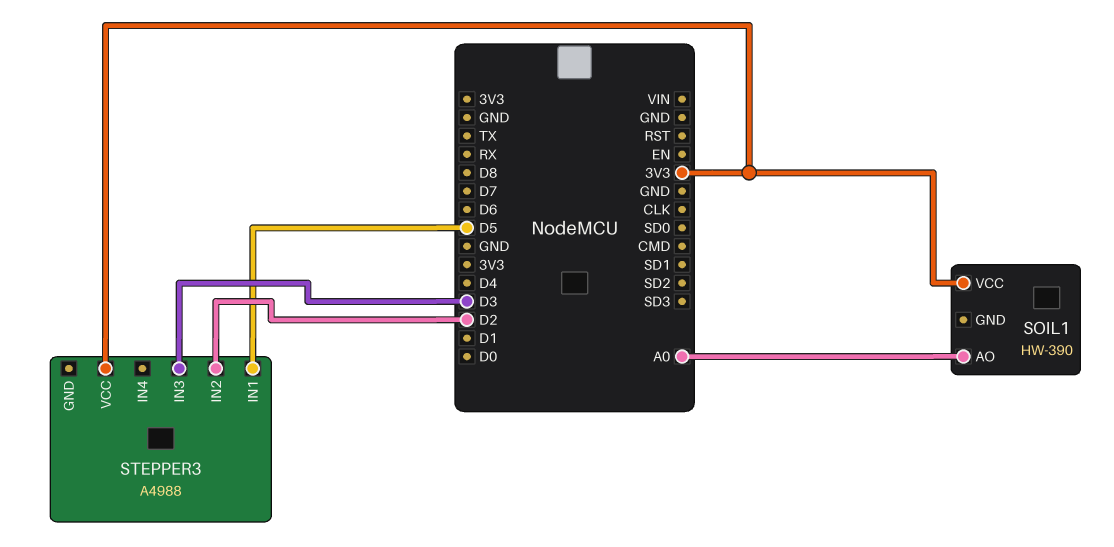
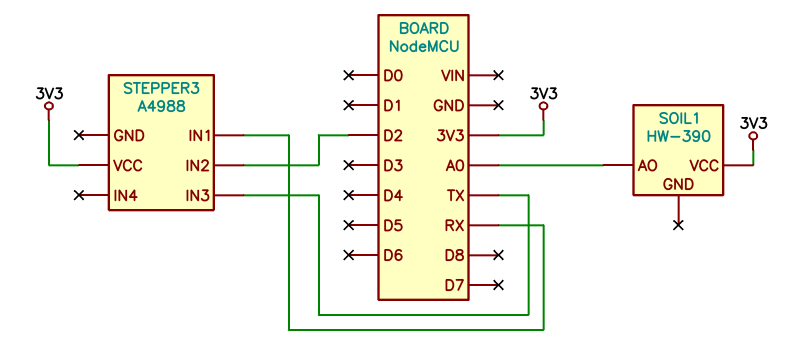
STEPPER3 pin IN1: D5 -> RX
STEPPER3 pin IN3: D3 -> TX

